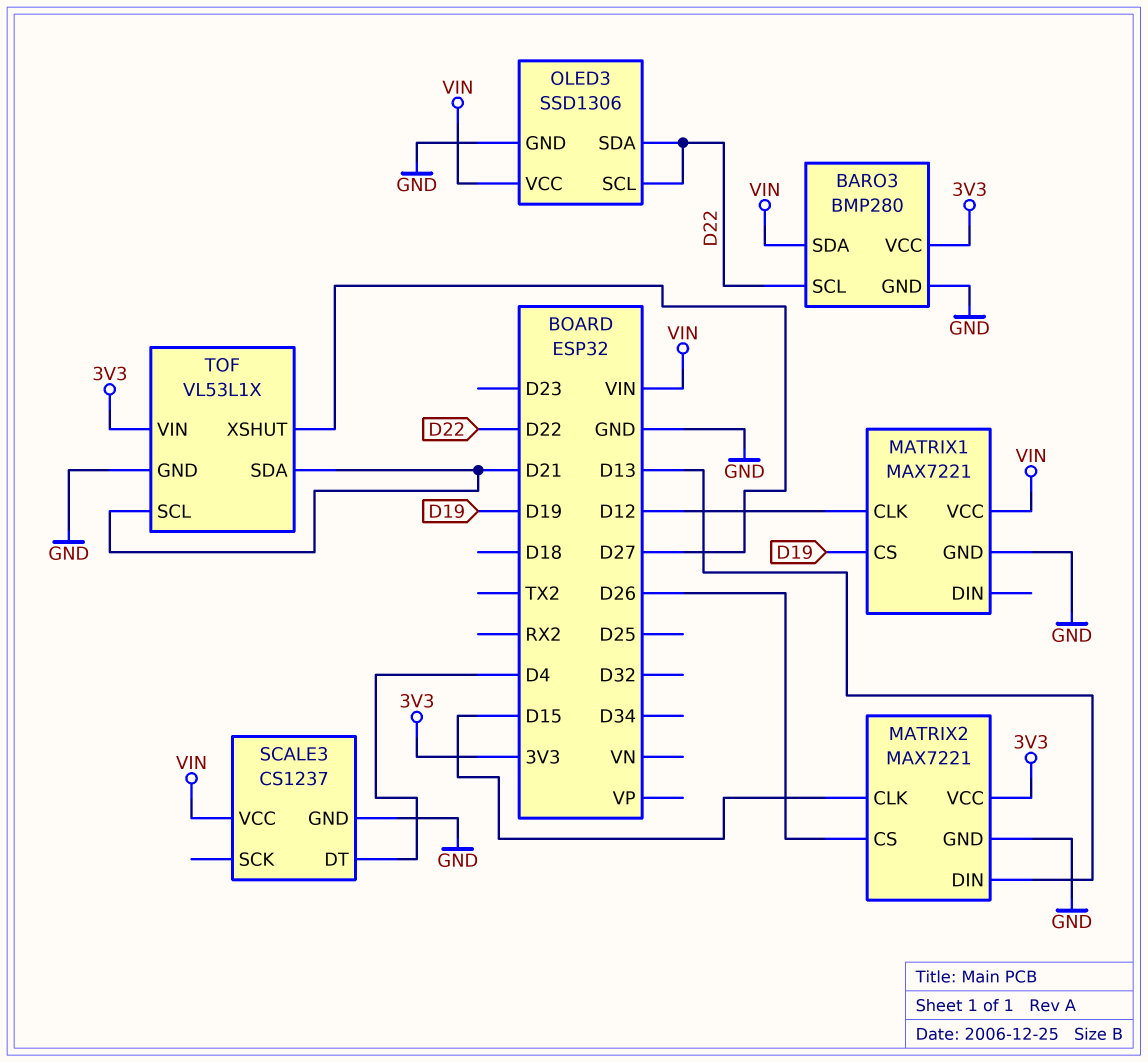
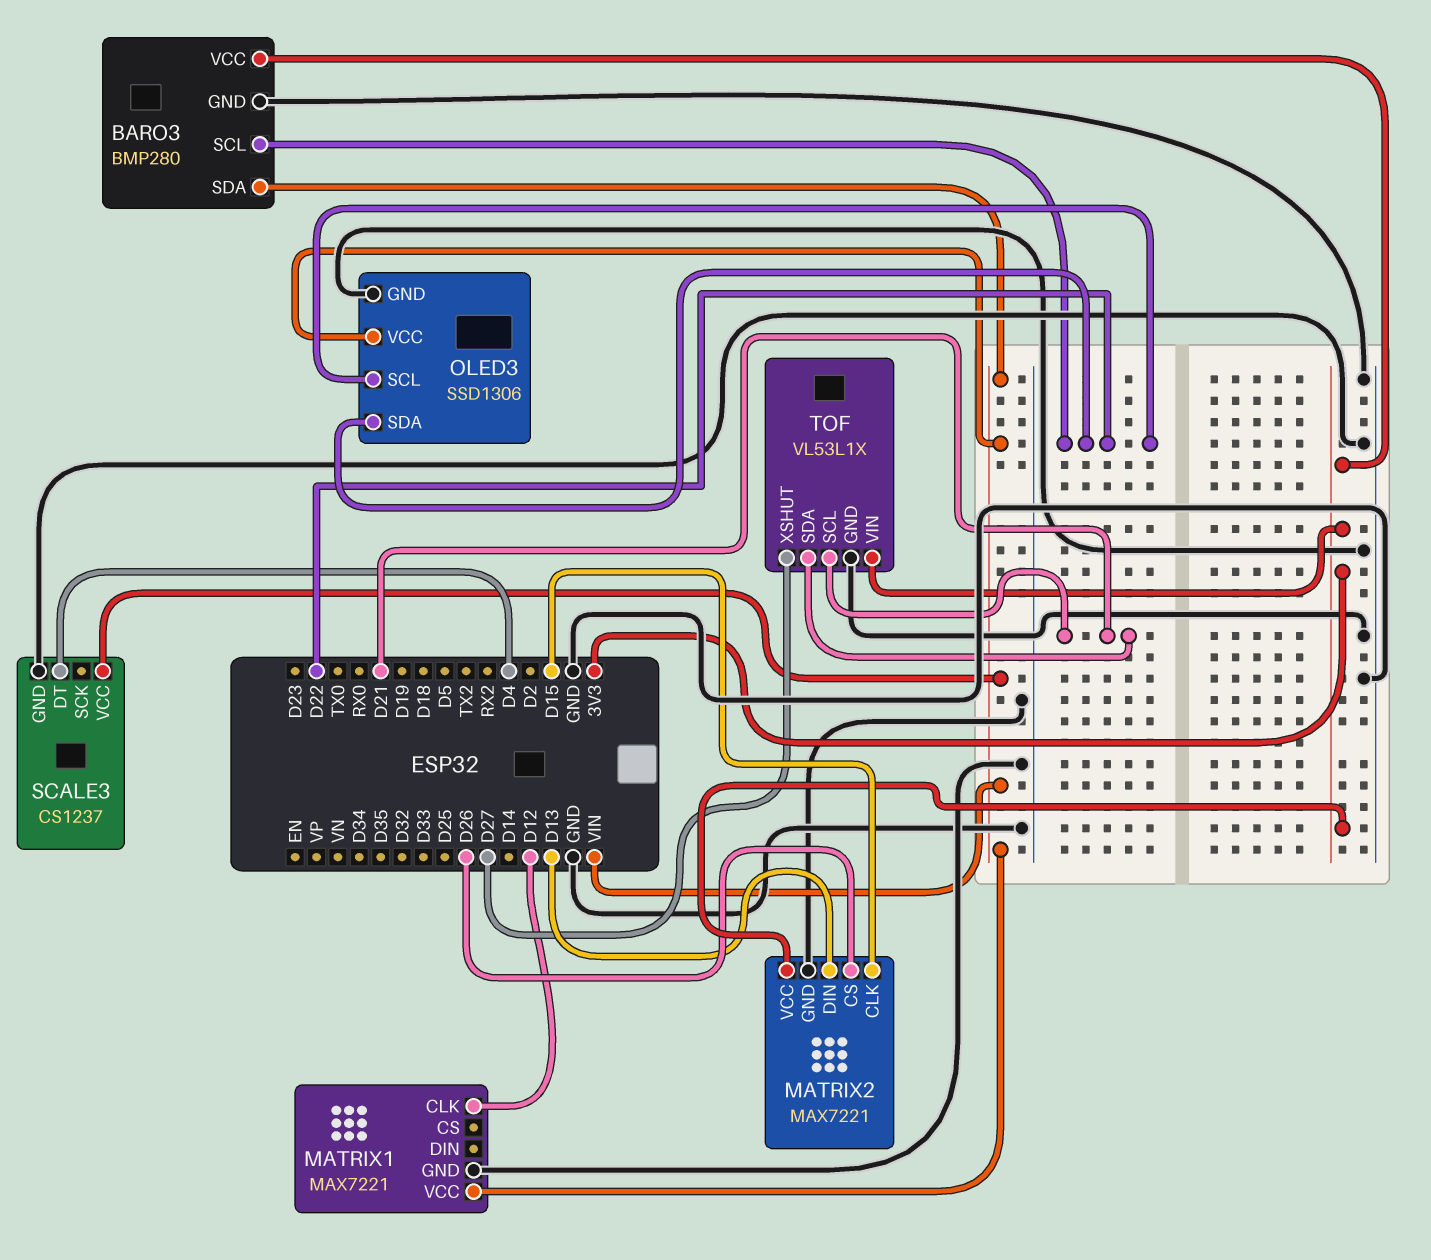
MATRIX1 pin CS: D19 -> none

